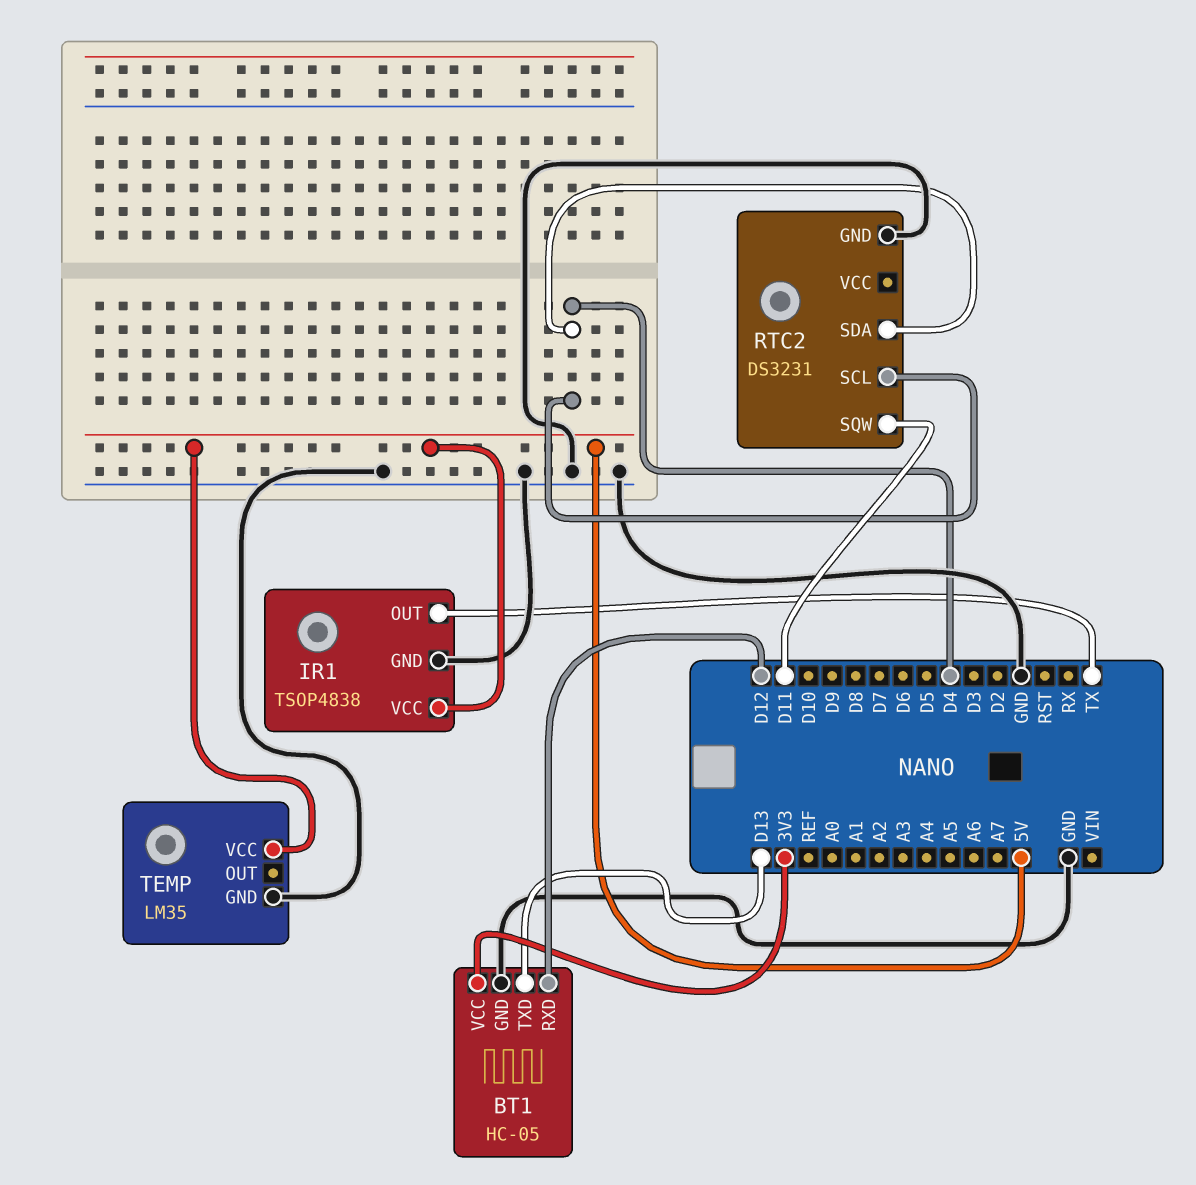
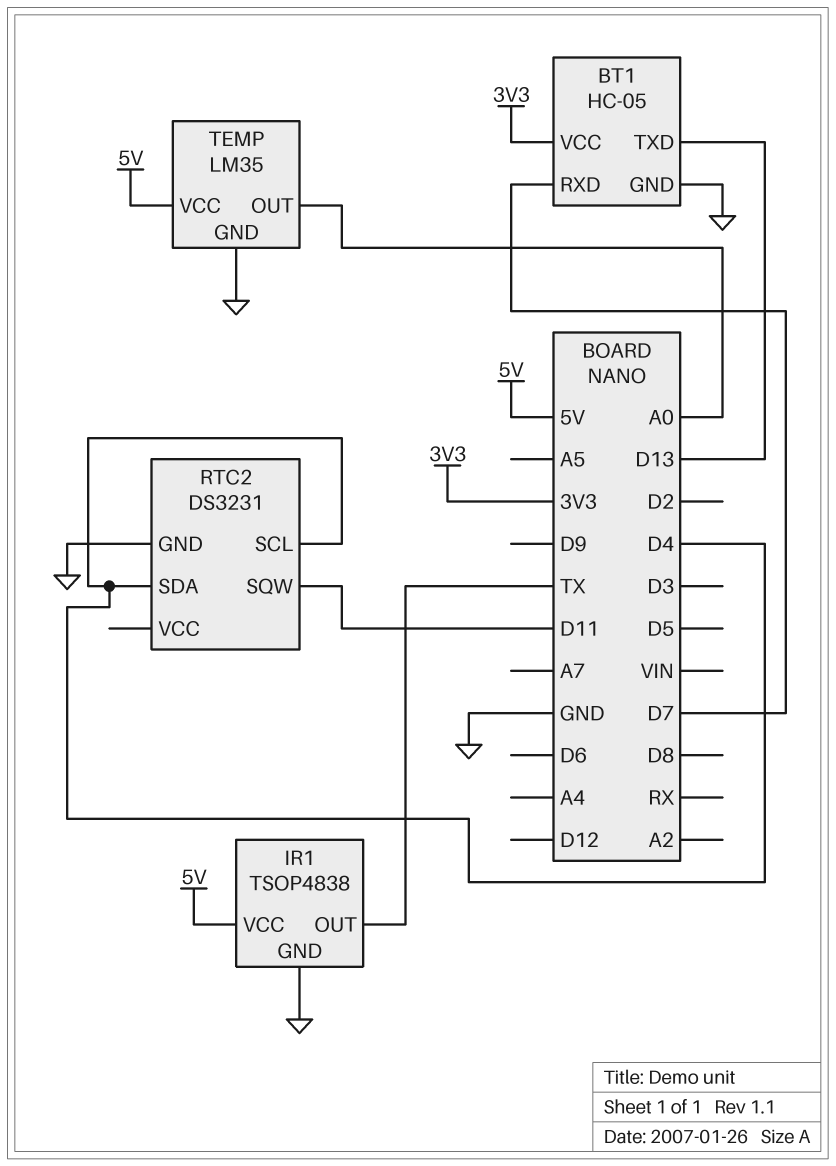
BT1 pin RXD: D12 -> D7
TEMP pin OUT: none -> A0

